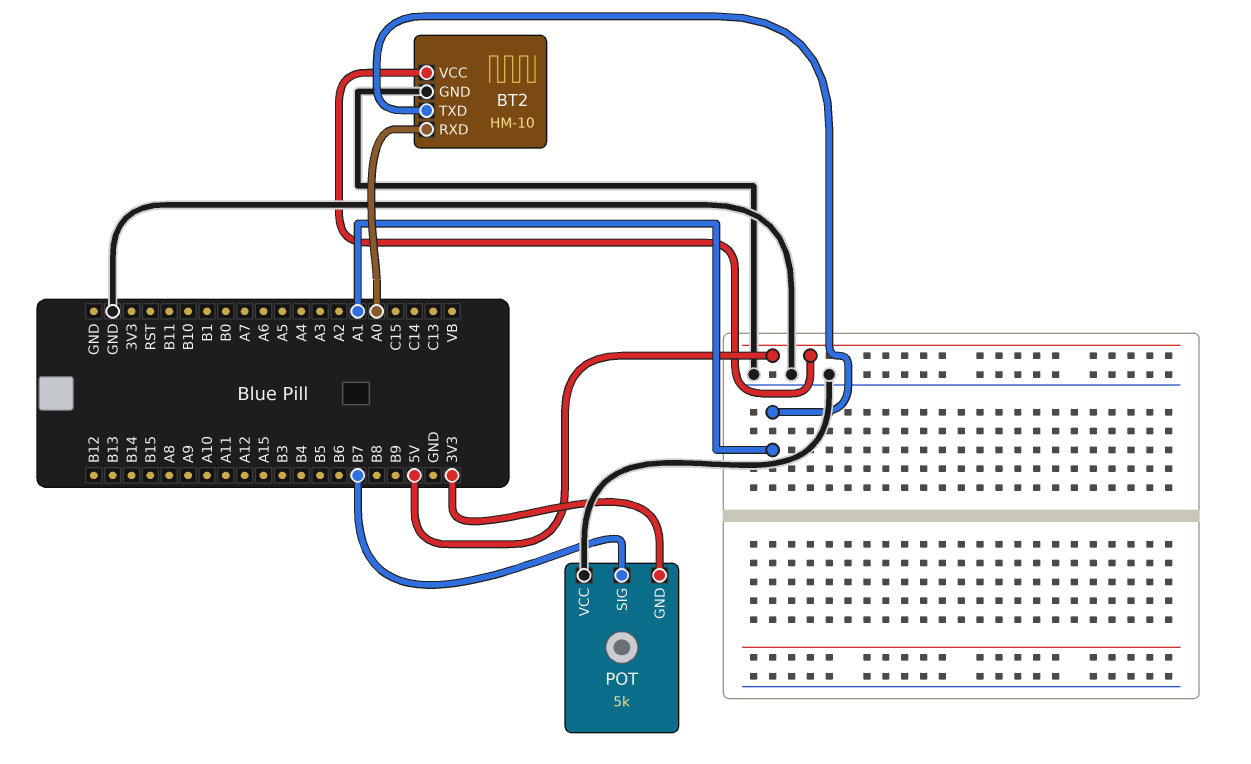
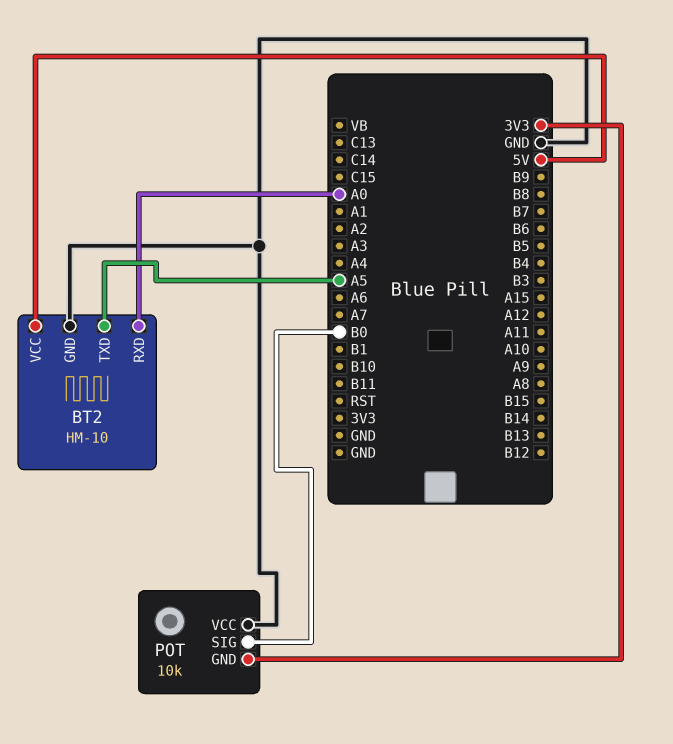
BT2 pin TXD: A1 -> A5
POT: 5k -> 10k
POT pin SIG: B7 -> B0

